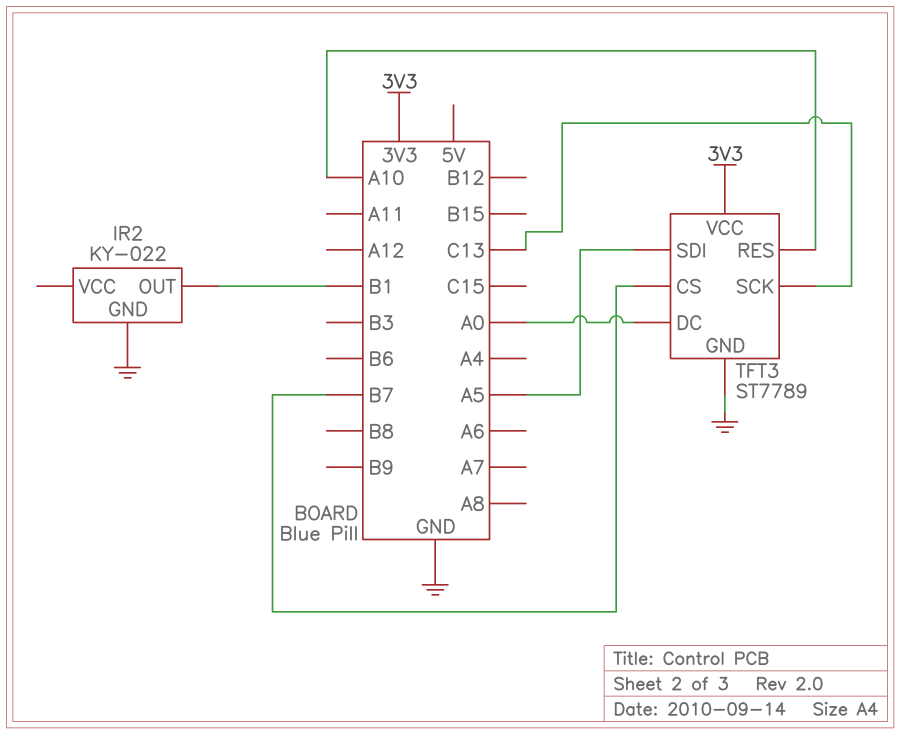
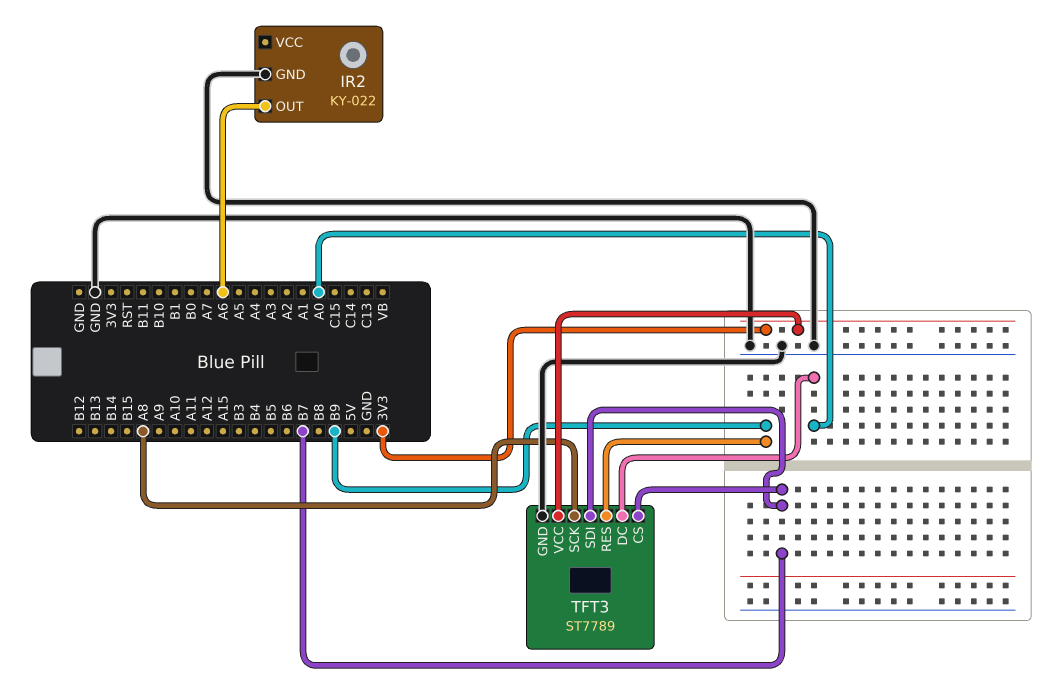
IR2 pin OUT: B1 -> A6
TFT3 pin RES: A10 -> B9
TFT3 pin SCK: C13 -> A8
TFT3 pin SDI: A5 -> B7

